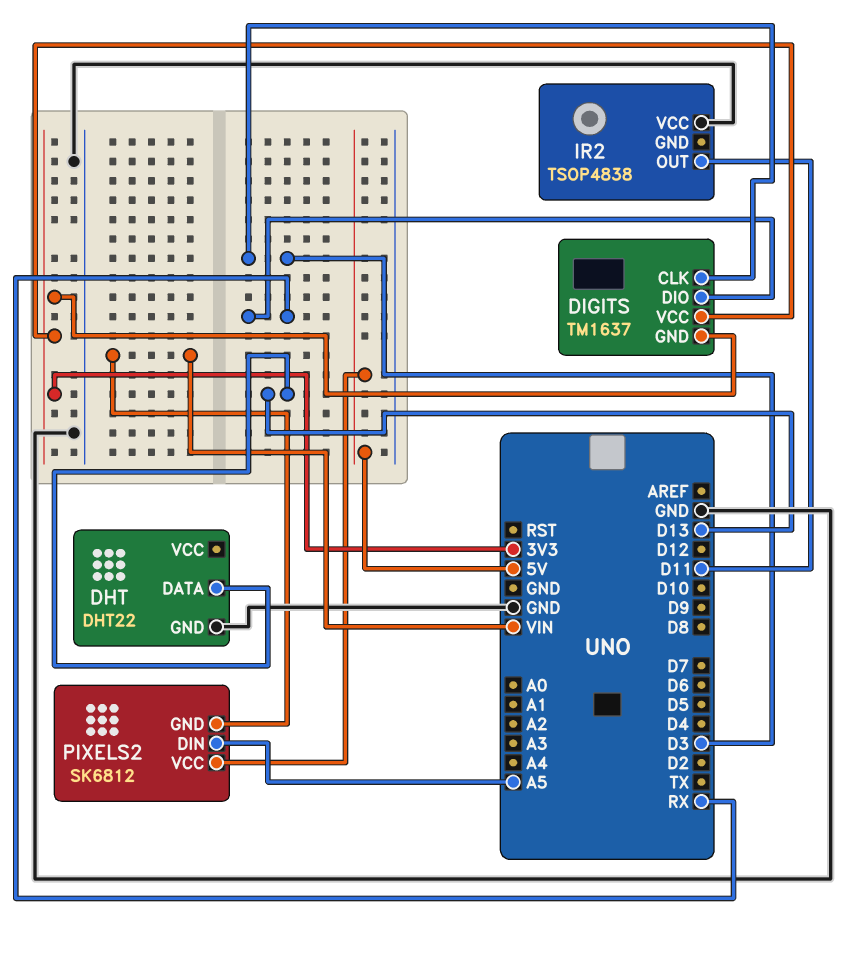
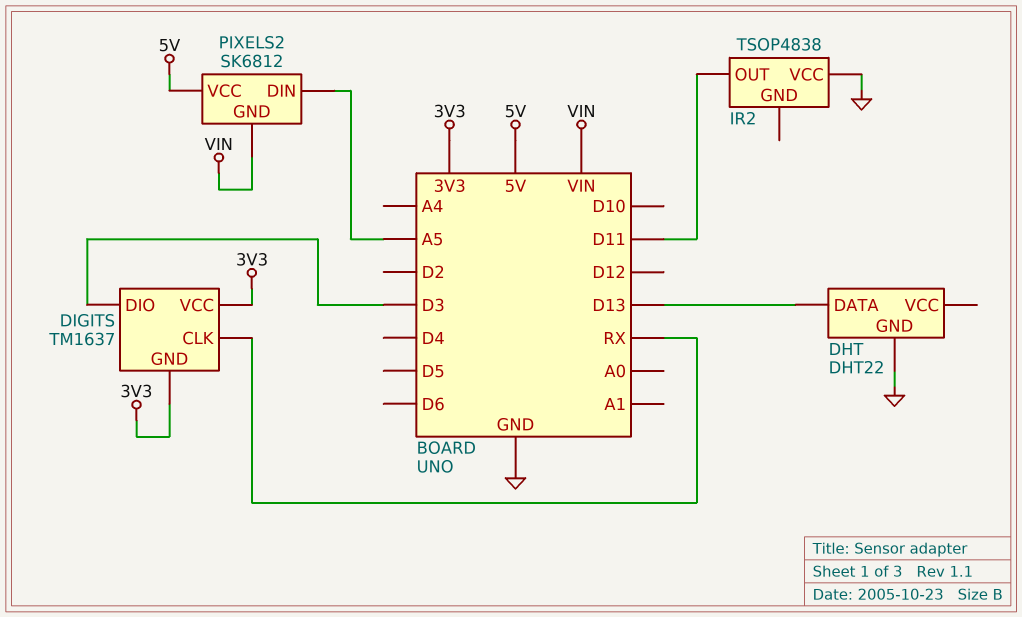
DIGITS pin CLK: D3 -> RX
DIGITS pin DIO: RX -> D3

